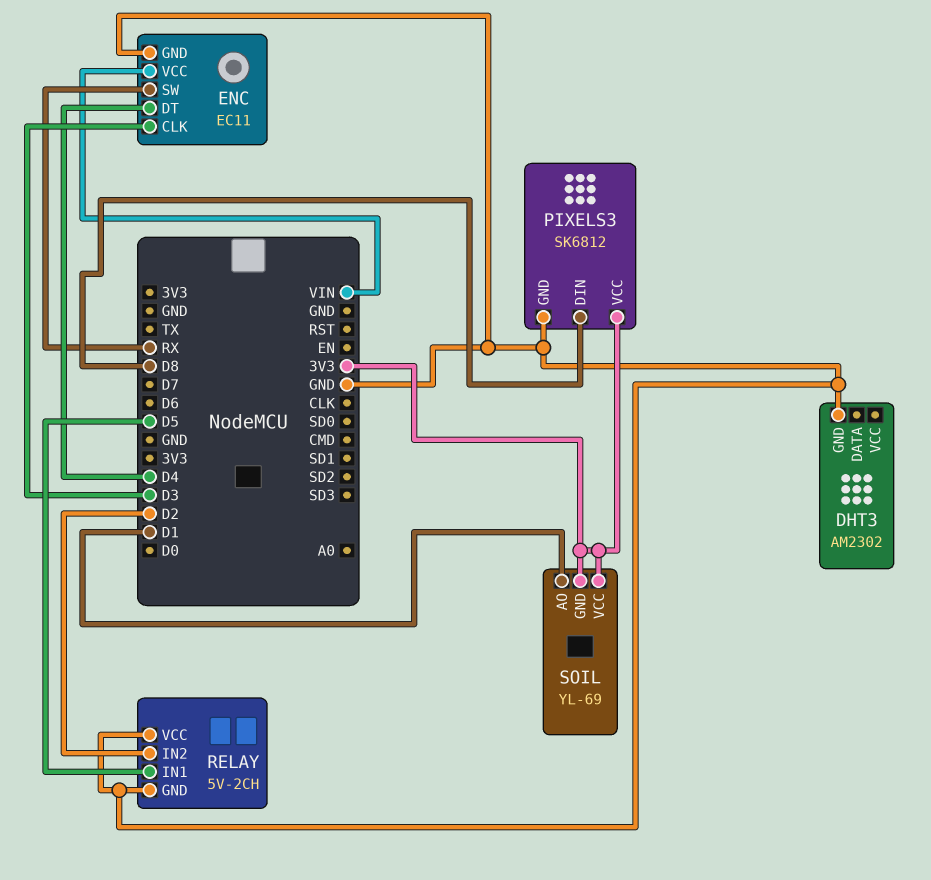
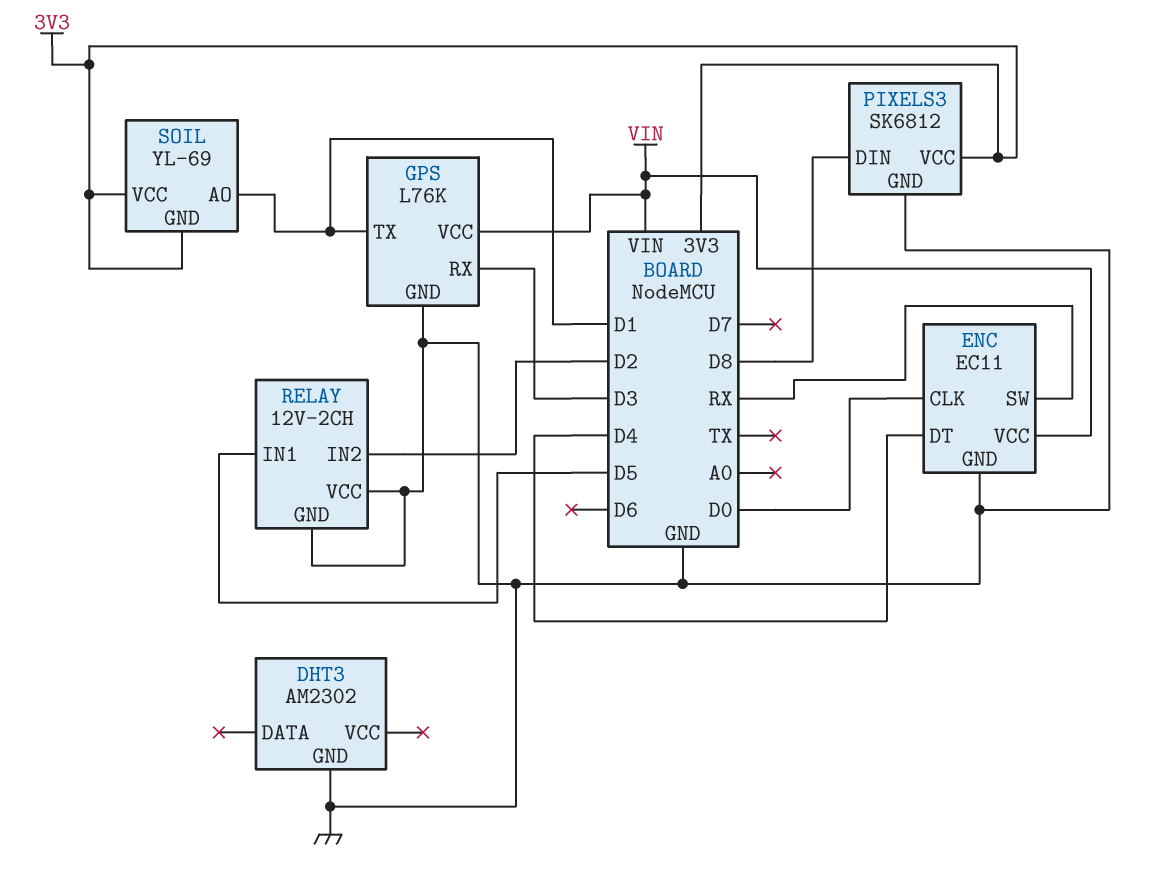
ENC pin CLK: D3 -> D0
GPS: none -> L76K
GPS pin GND: none -> GND
GPS pin RX: none -> D3
GPS pin TX: none -> D1
GPS pin VCC: none -> VIN
RELAY: 5V-2CH -> 12V-2CH

